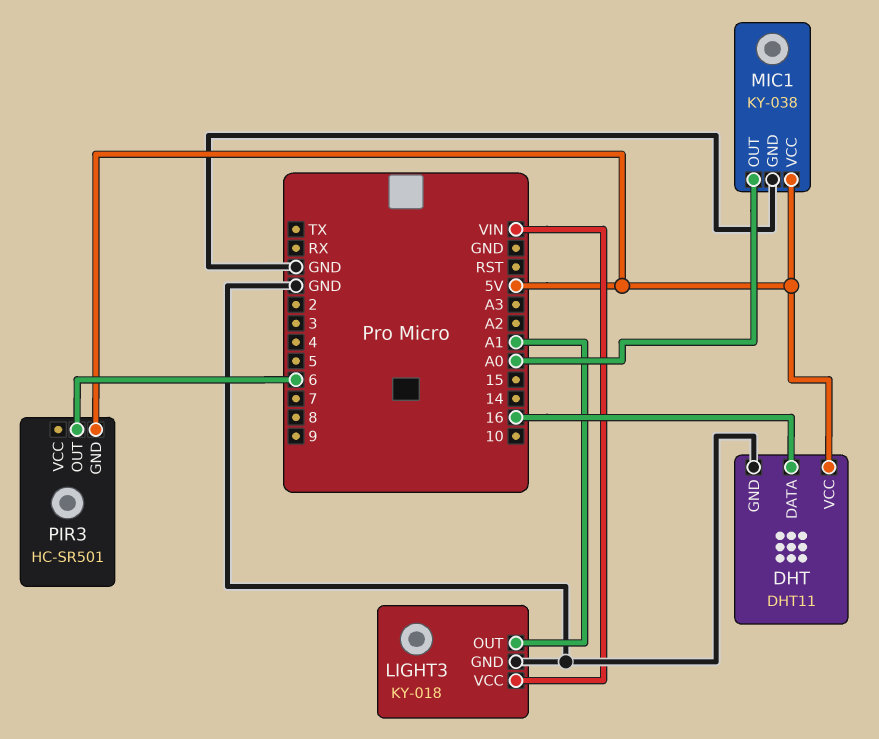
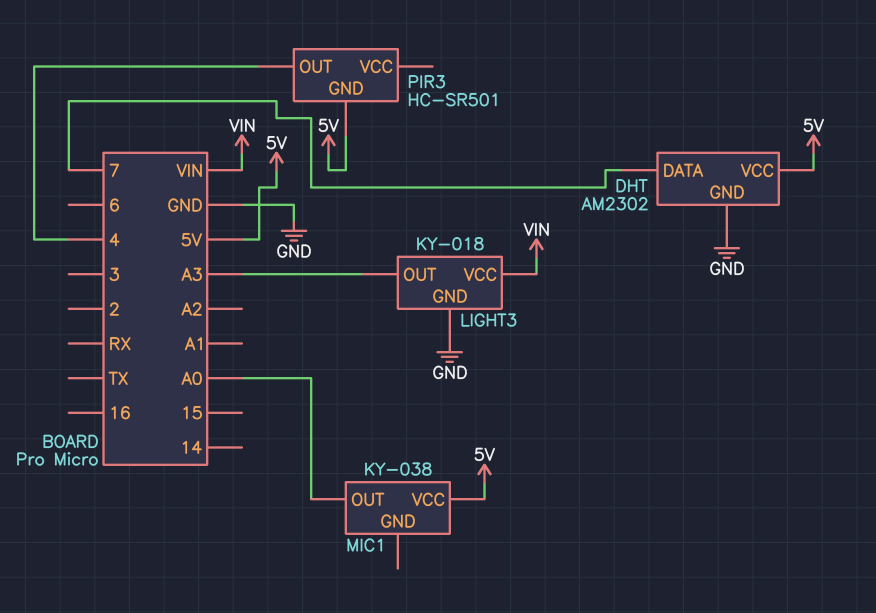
DHT: DHT11 -> AM2302
DHT pin DATA: 16 -> 7
LIGHT3 pin OUT: A1 -> A3
MIC1 pin GND: GND -> none
PIR3 pin OUT: 6 -> 4

